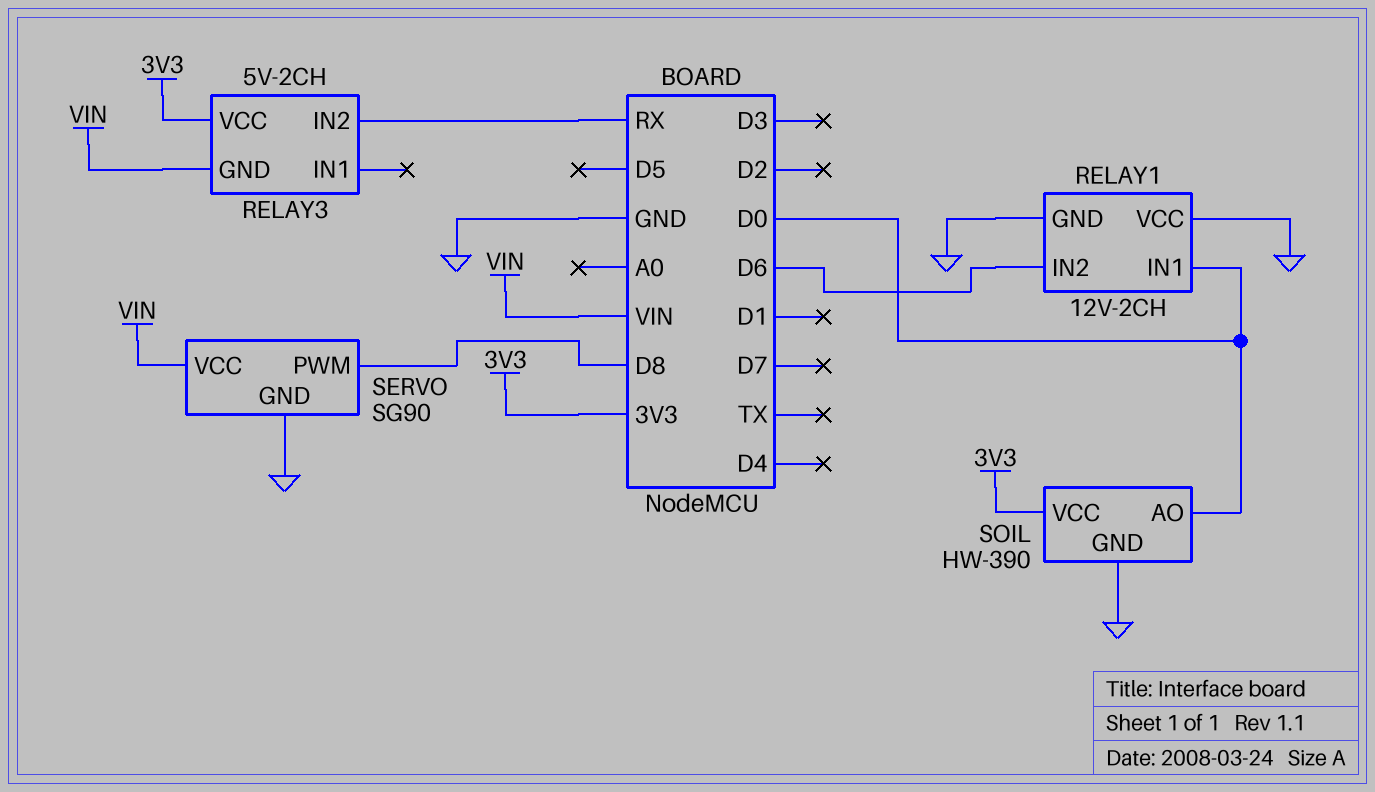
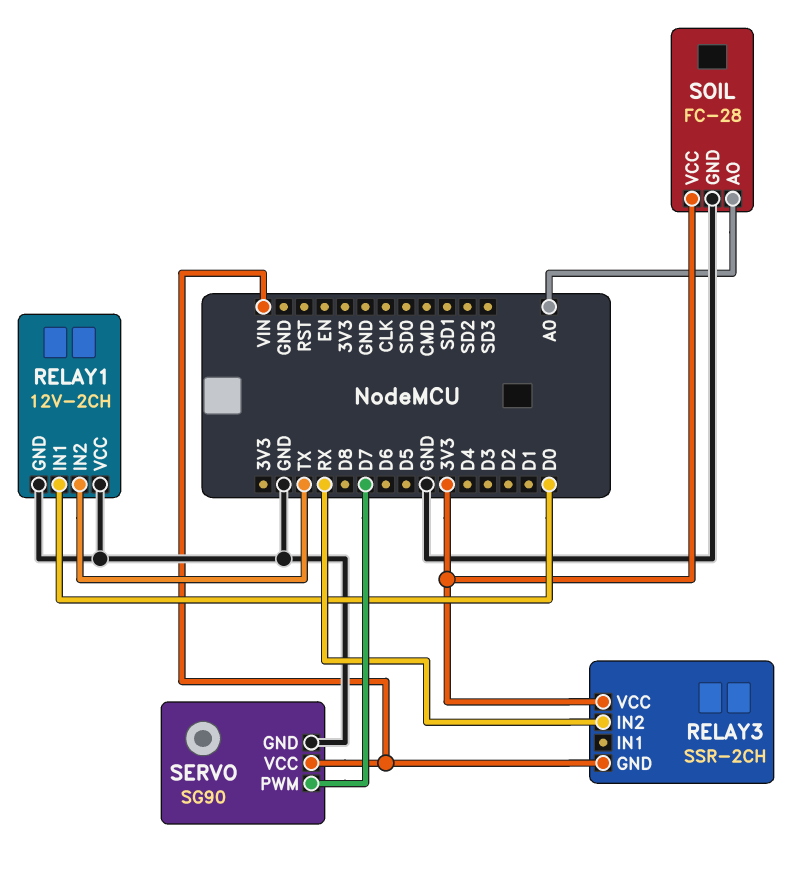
RELAY1 pin IN2: D6 -> TX
RELAY3: 5V-2CH -> SSR-2CH
SERVO pin PWM: D8 -> D7
SOIL: HW-390 -> FC-28
SOIL pin AO: D0 -> A0

